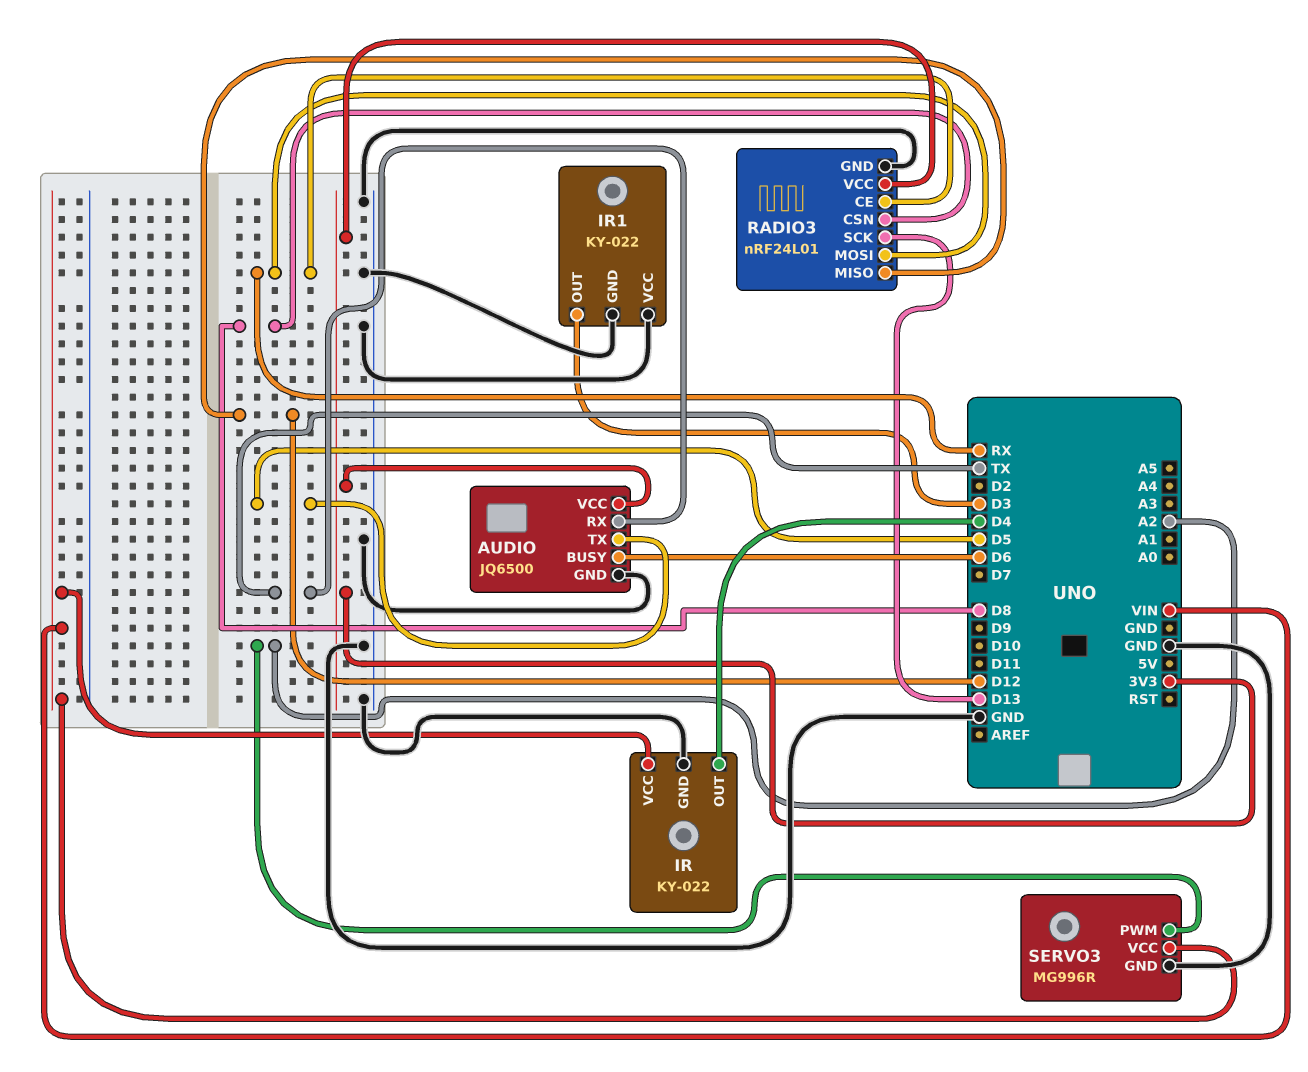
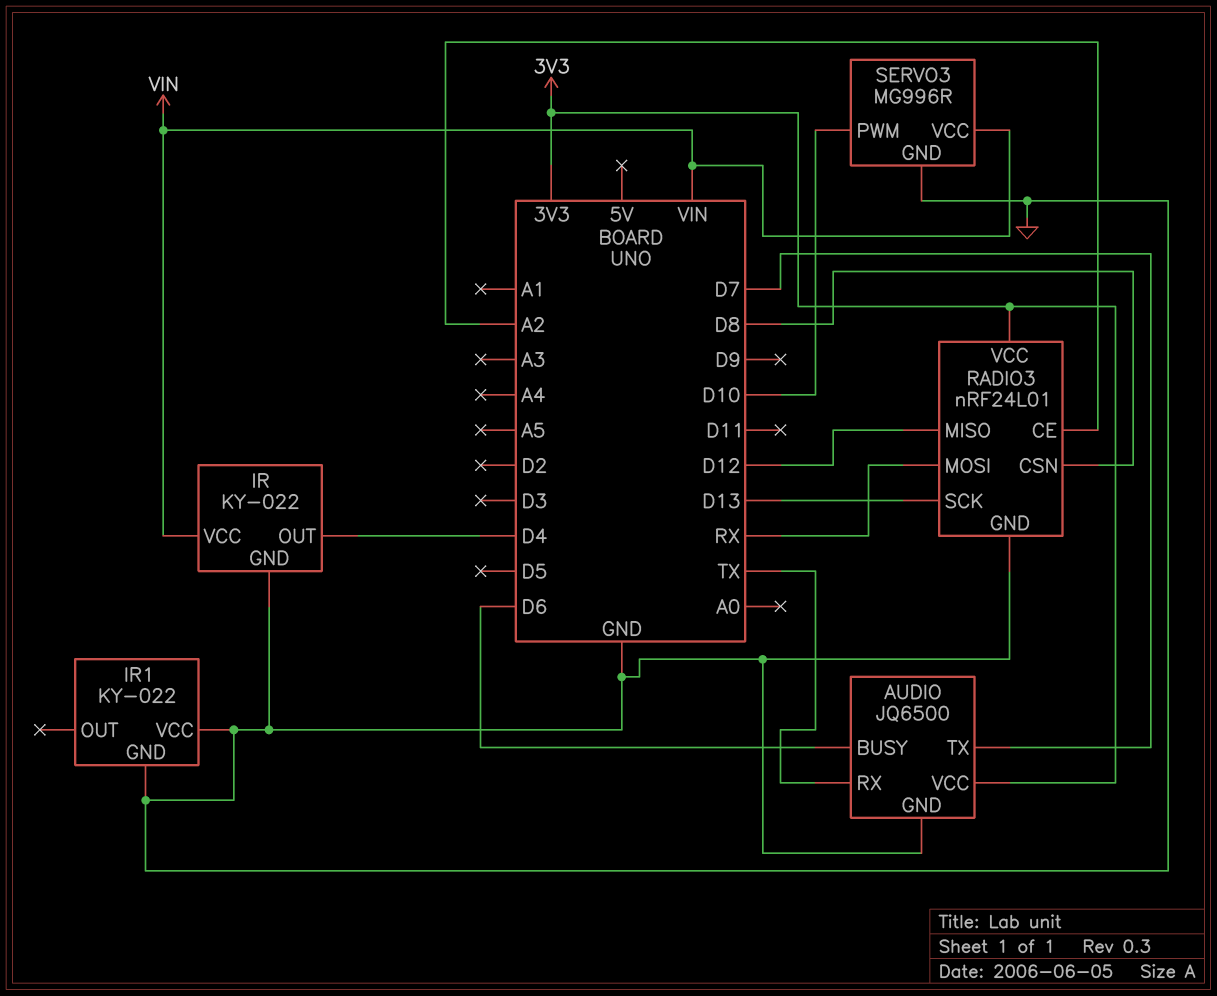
AUDIO pin TX: D5 -> D7
IR1 pin OUT: D3 -> none
RADIO3 pin CE: RX -> A2
SERVO3 pin PWM: A2 -> D10

